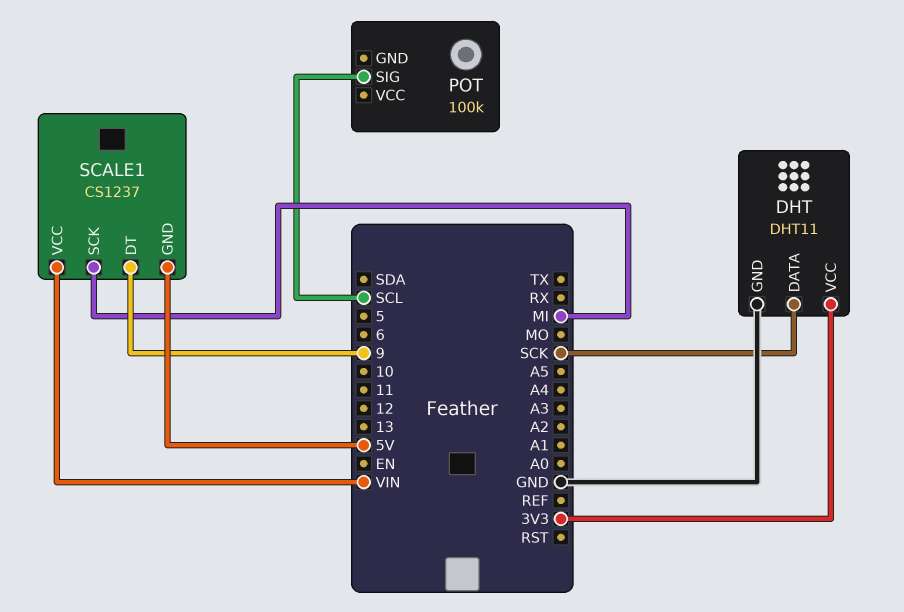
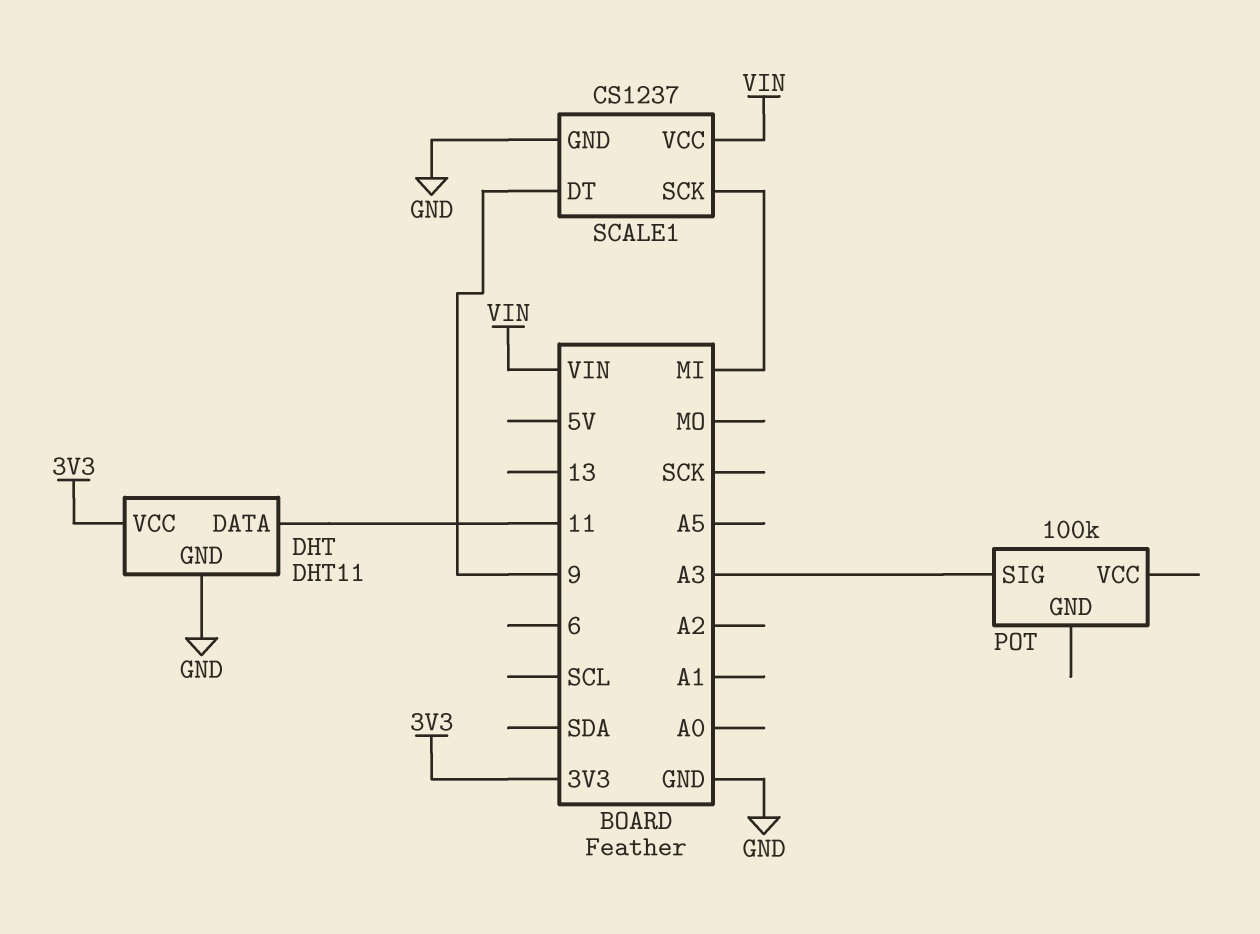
DHT pin DATA: SCK -> 11
POT pin SIG: SCL -> A3
SCALE1 pin GND: 5V -> GND

